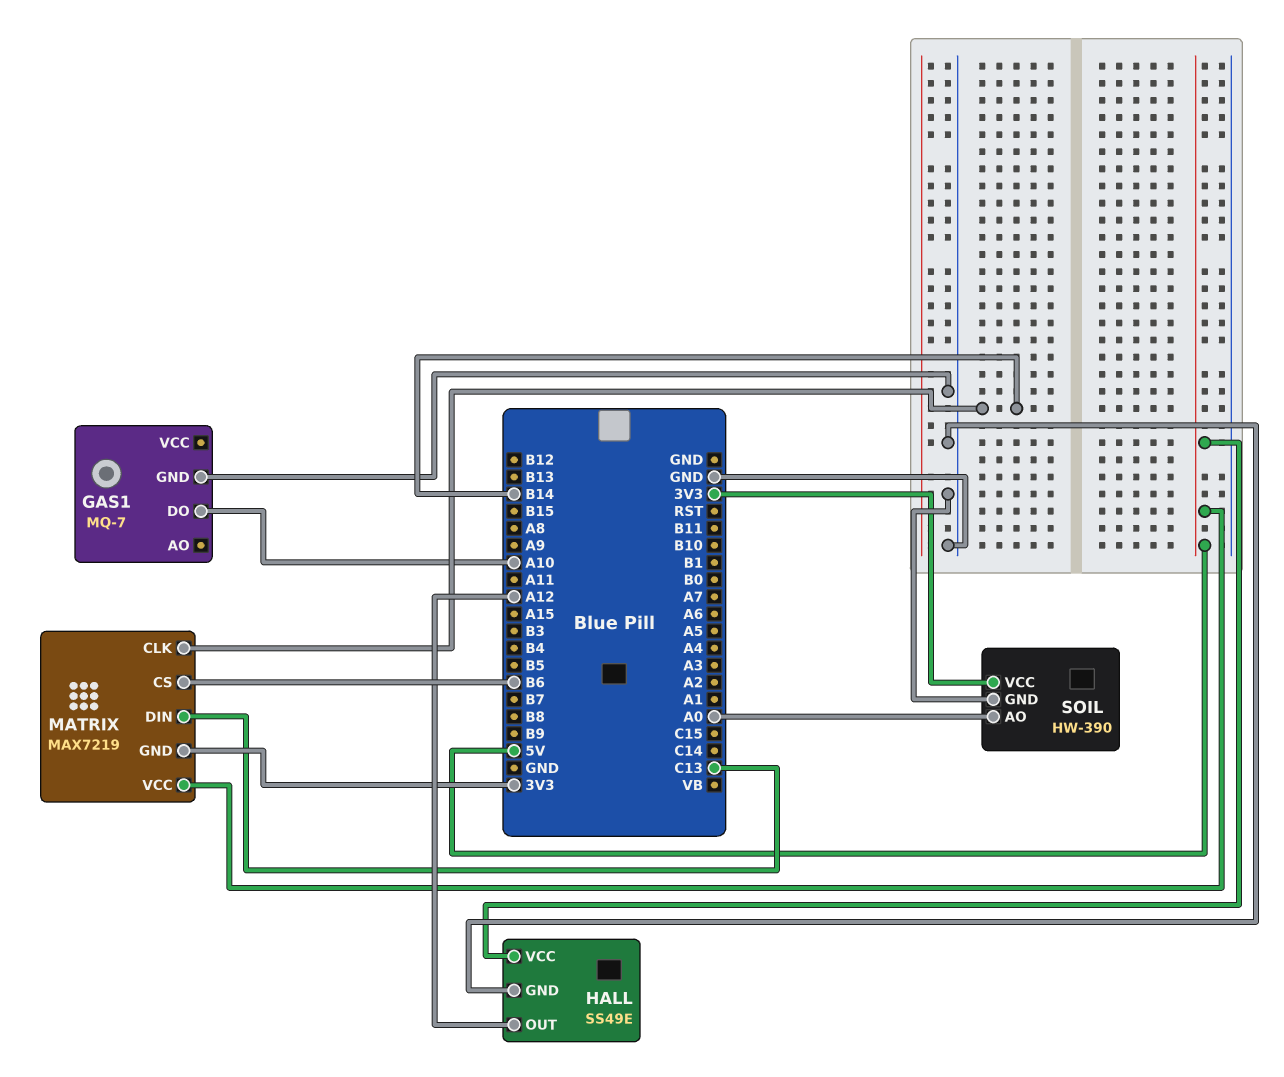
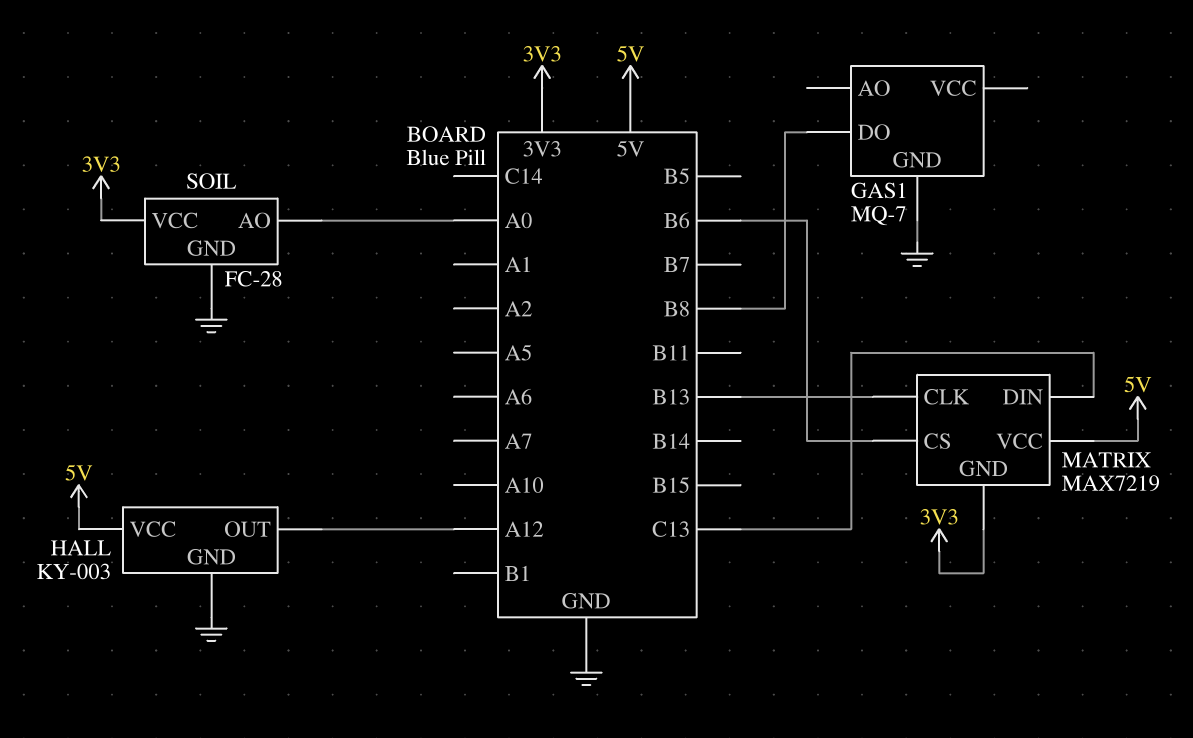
GAS1 pin DO: A10 -> B8
HALL: SS49E -> KY-003
MATRIX pin CLK: B14 -> B13
SOIL: HW-390 -> FC-28

